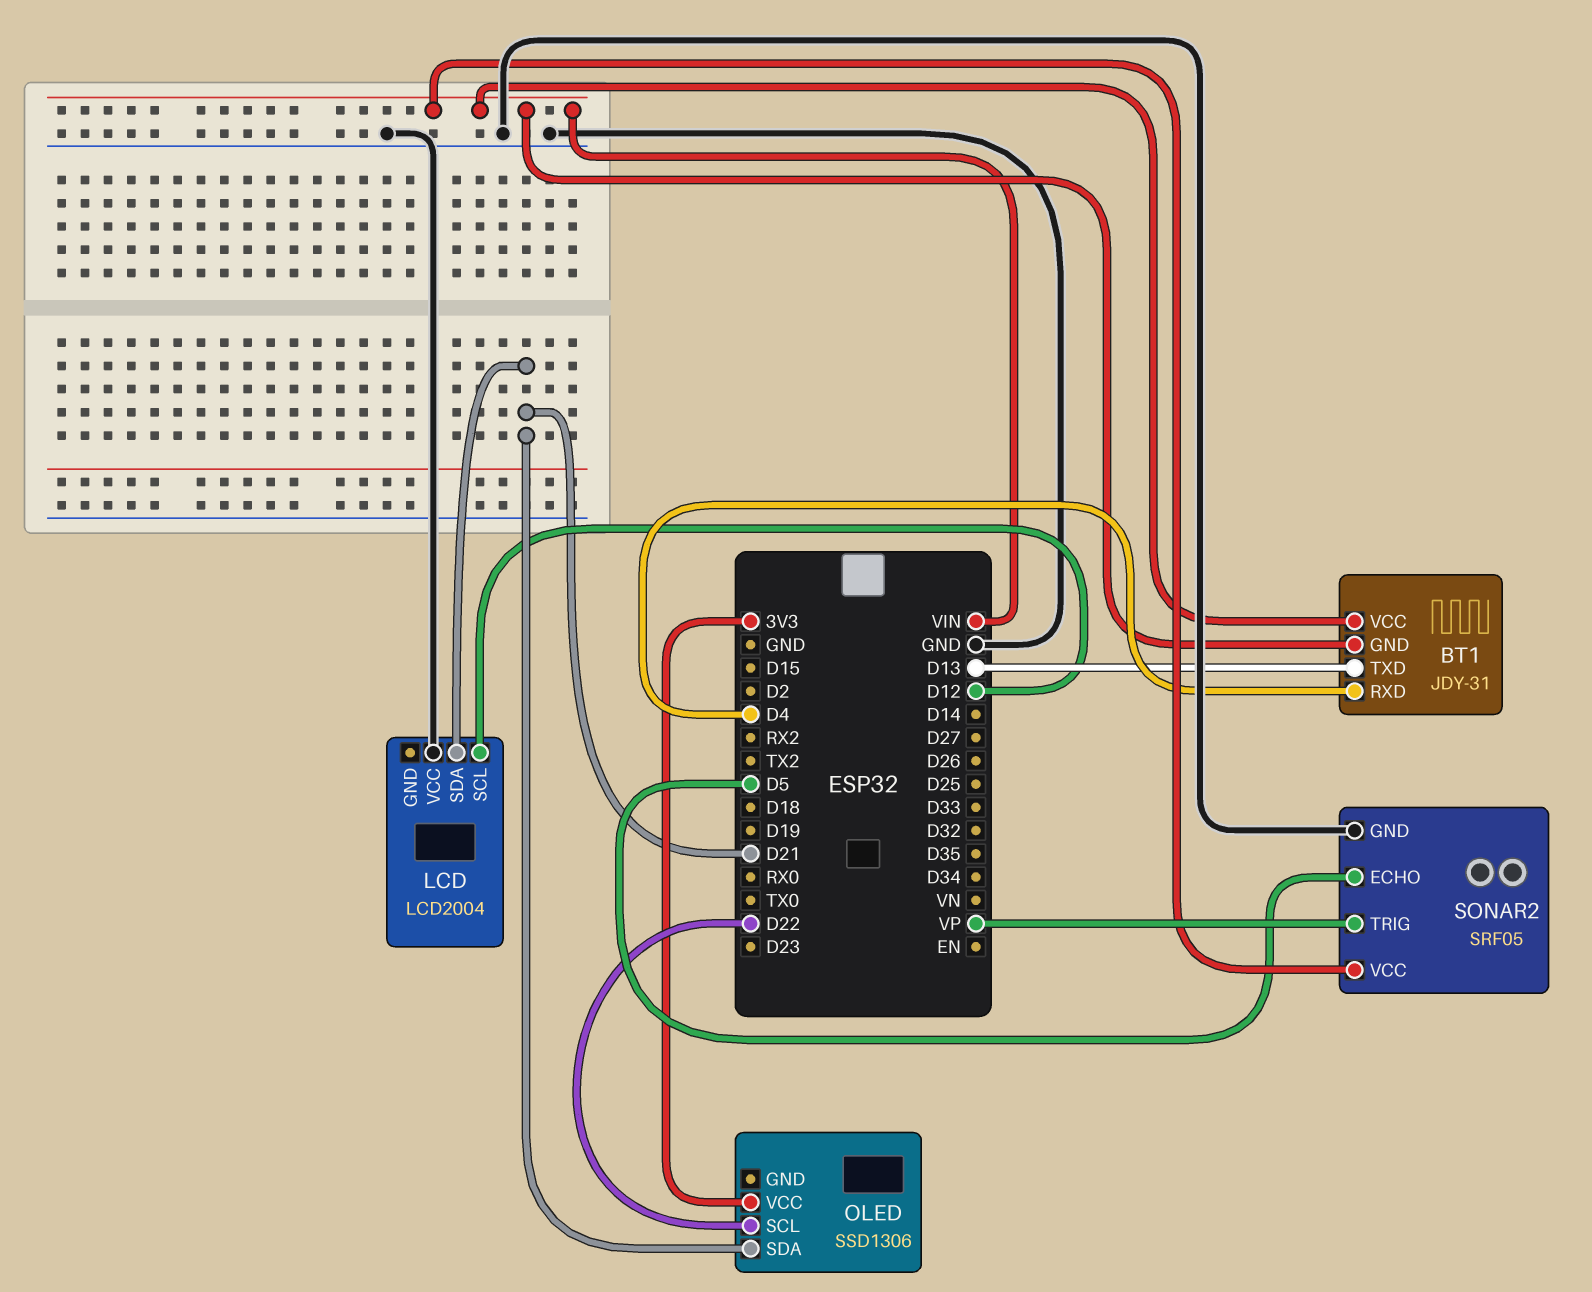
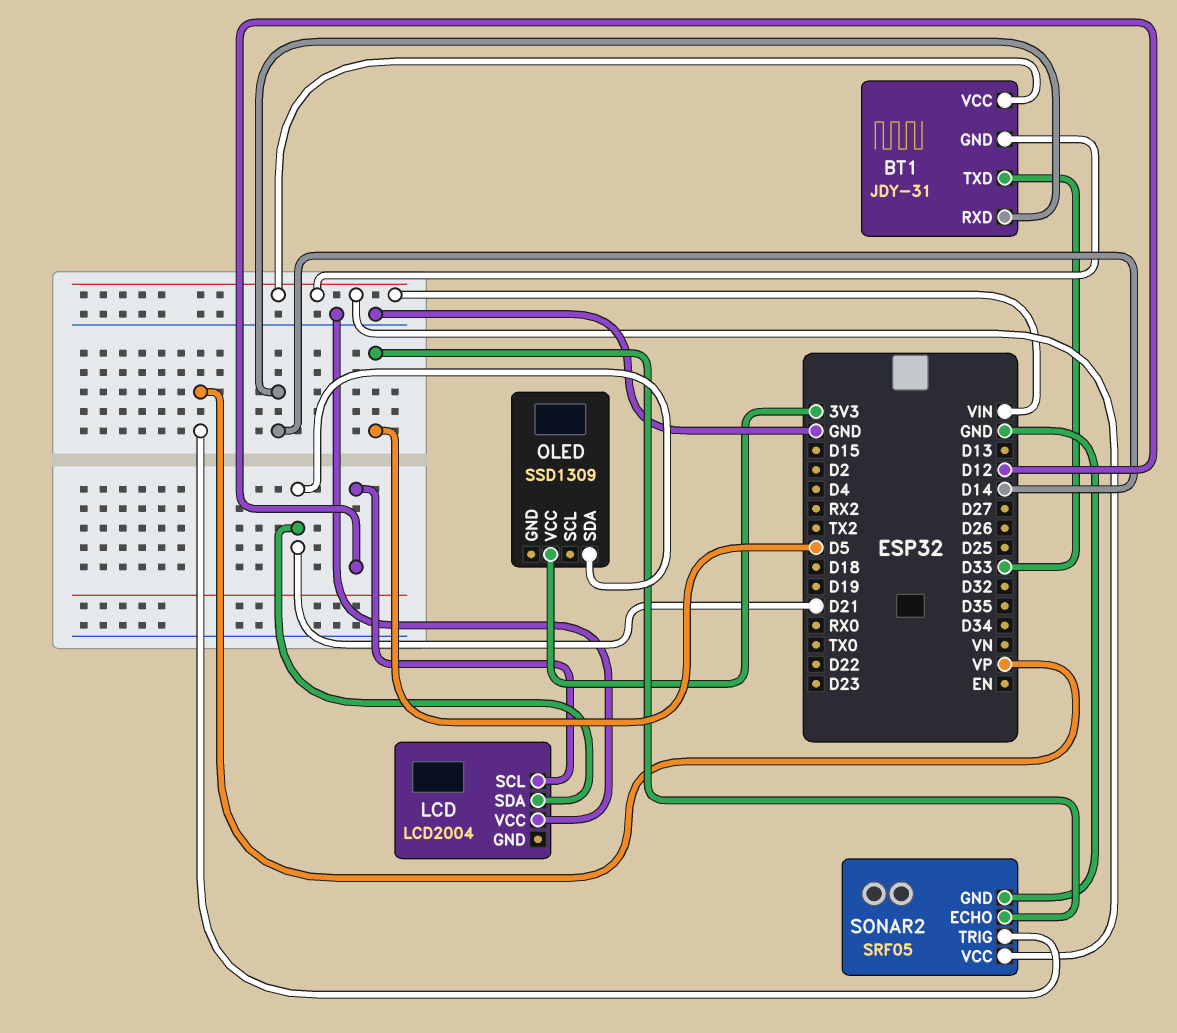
BT1 pin RXD: D4 -> D14
BT1 pin TXD: D13 -> D33
OLED: SSD1306 -> SSD1309
OLED pin SCL: D22 -> none

